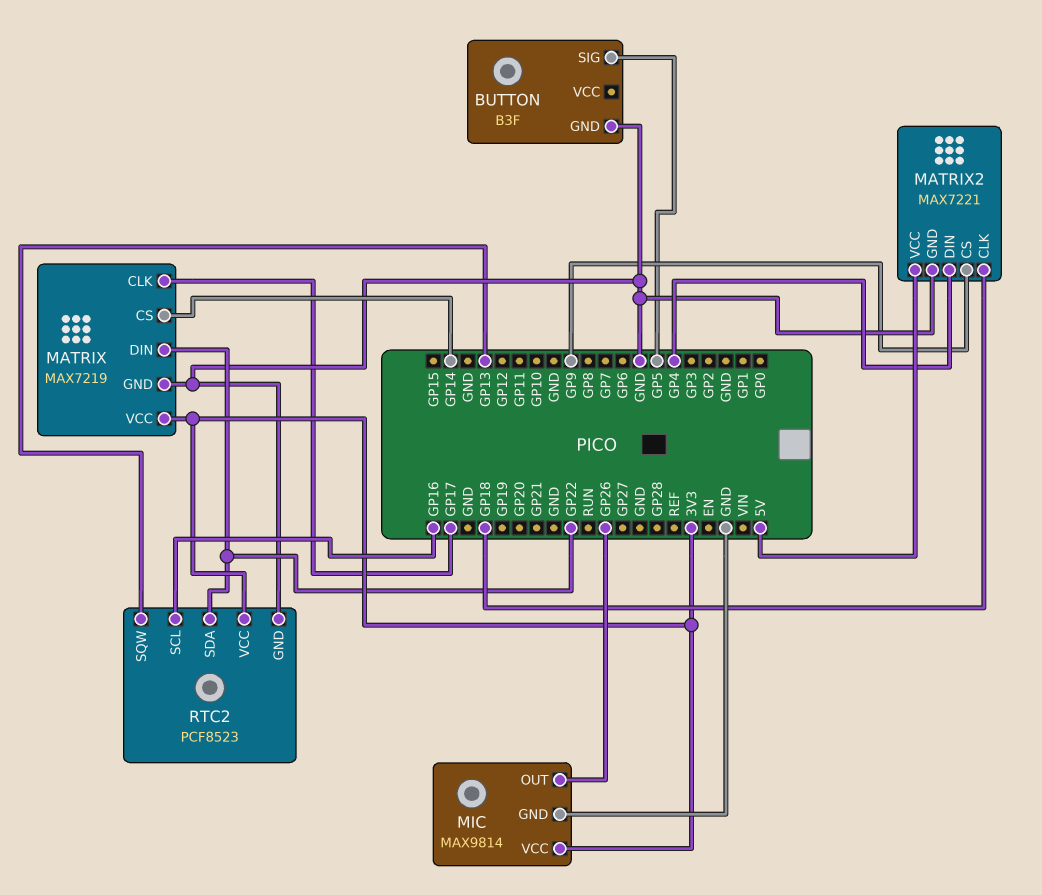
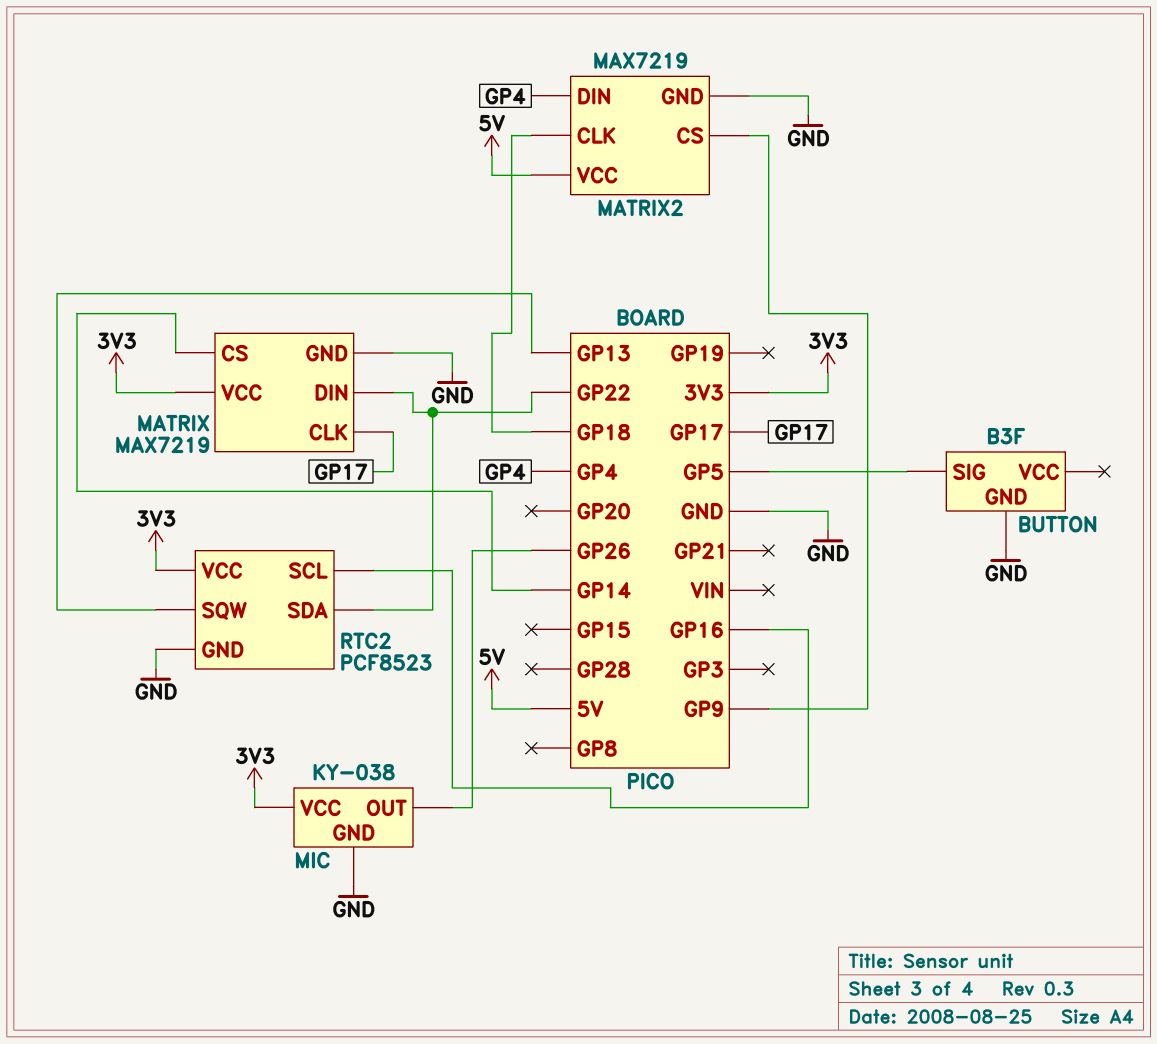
MATRIX2: MAX7221 -> MAX7219
MIC: MAX9814 -> KY-038

